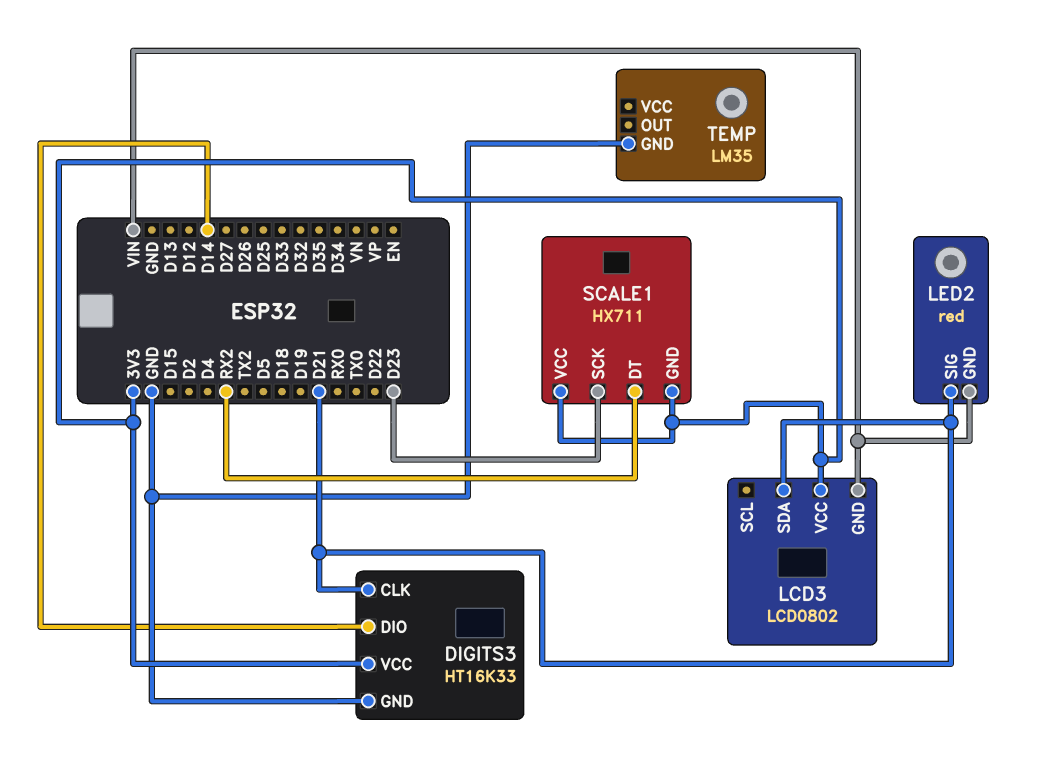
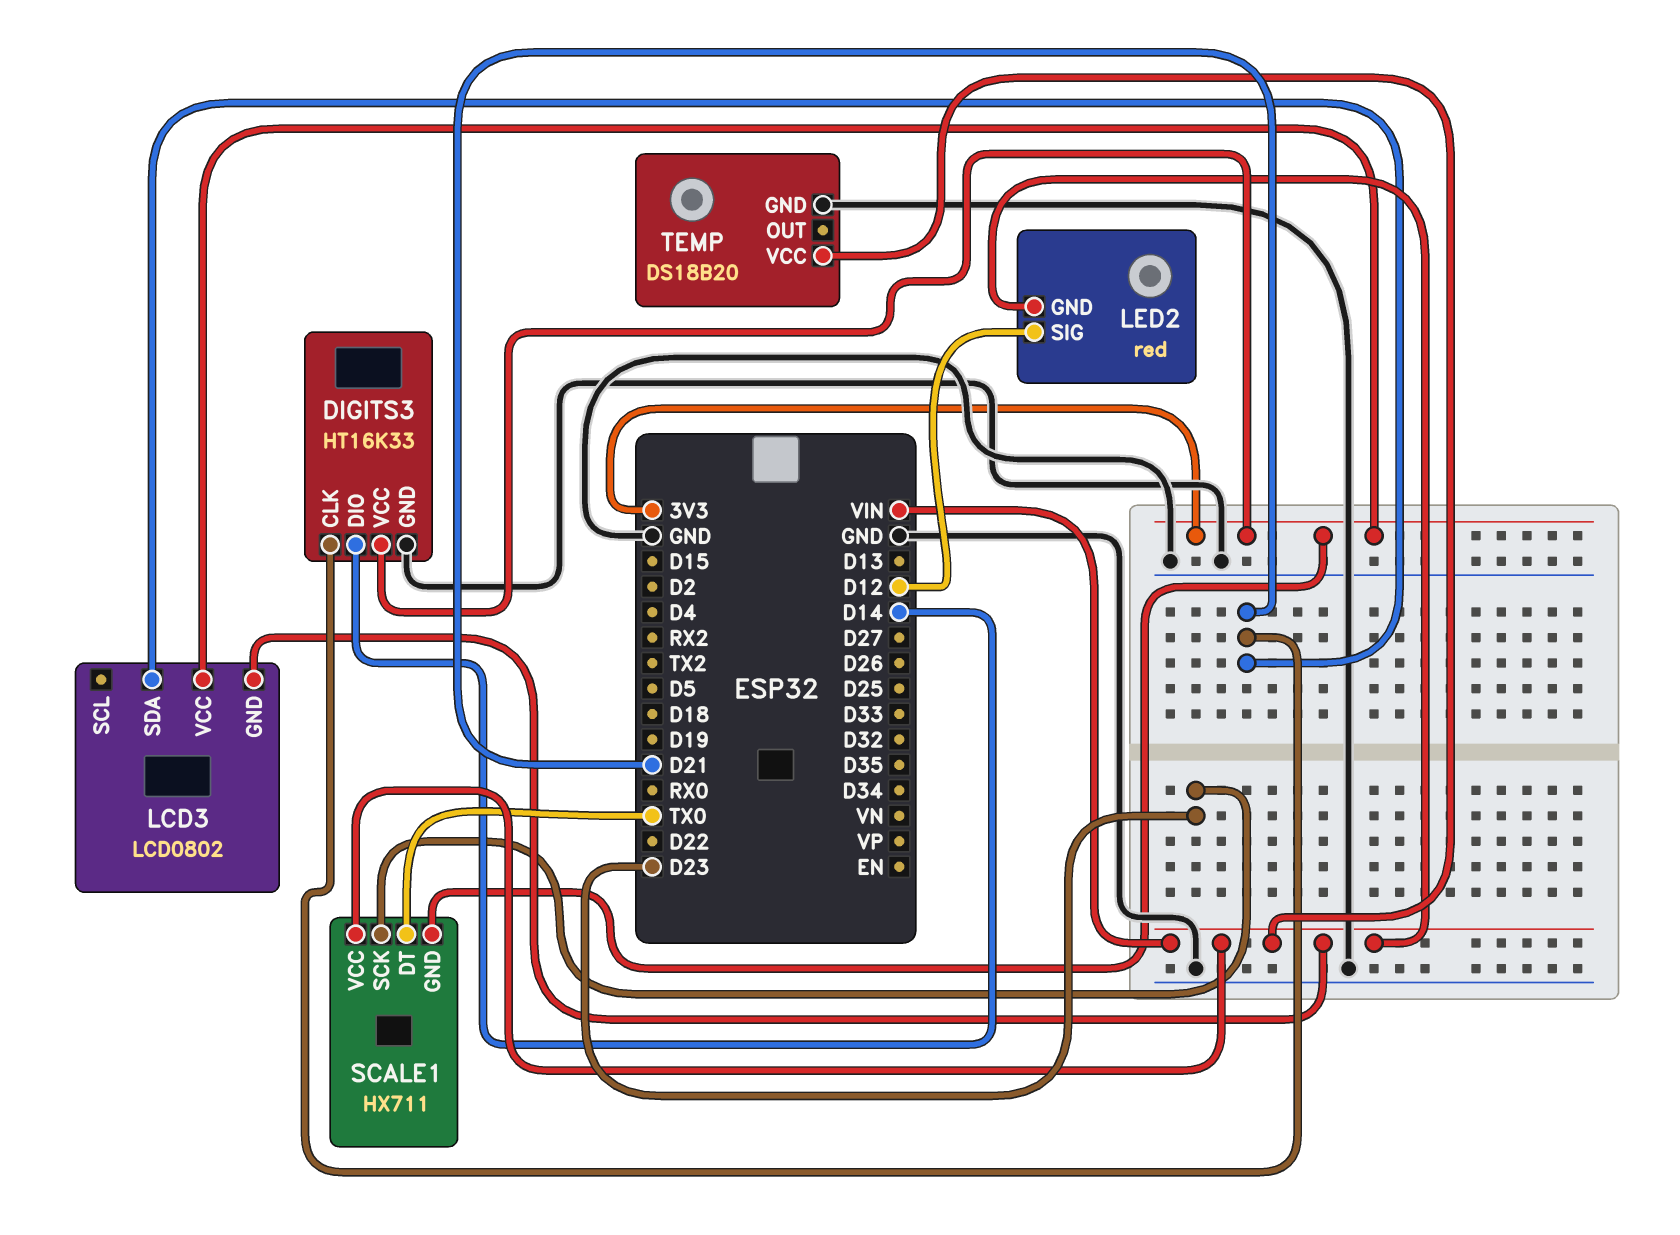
LED2 pin SIG: D21 -> D12
SCALE1 pin DT: RX2 -> TX0
SCALE1 pin VCC: 3V3 -> VIN
TEMP: LM35 -> DS18B20
TEMP pin VCC: none -> VIN

